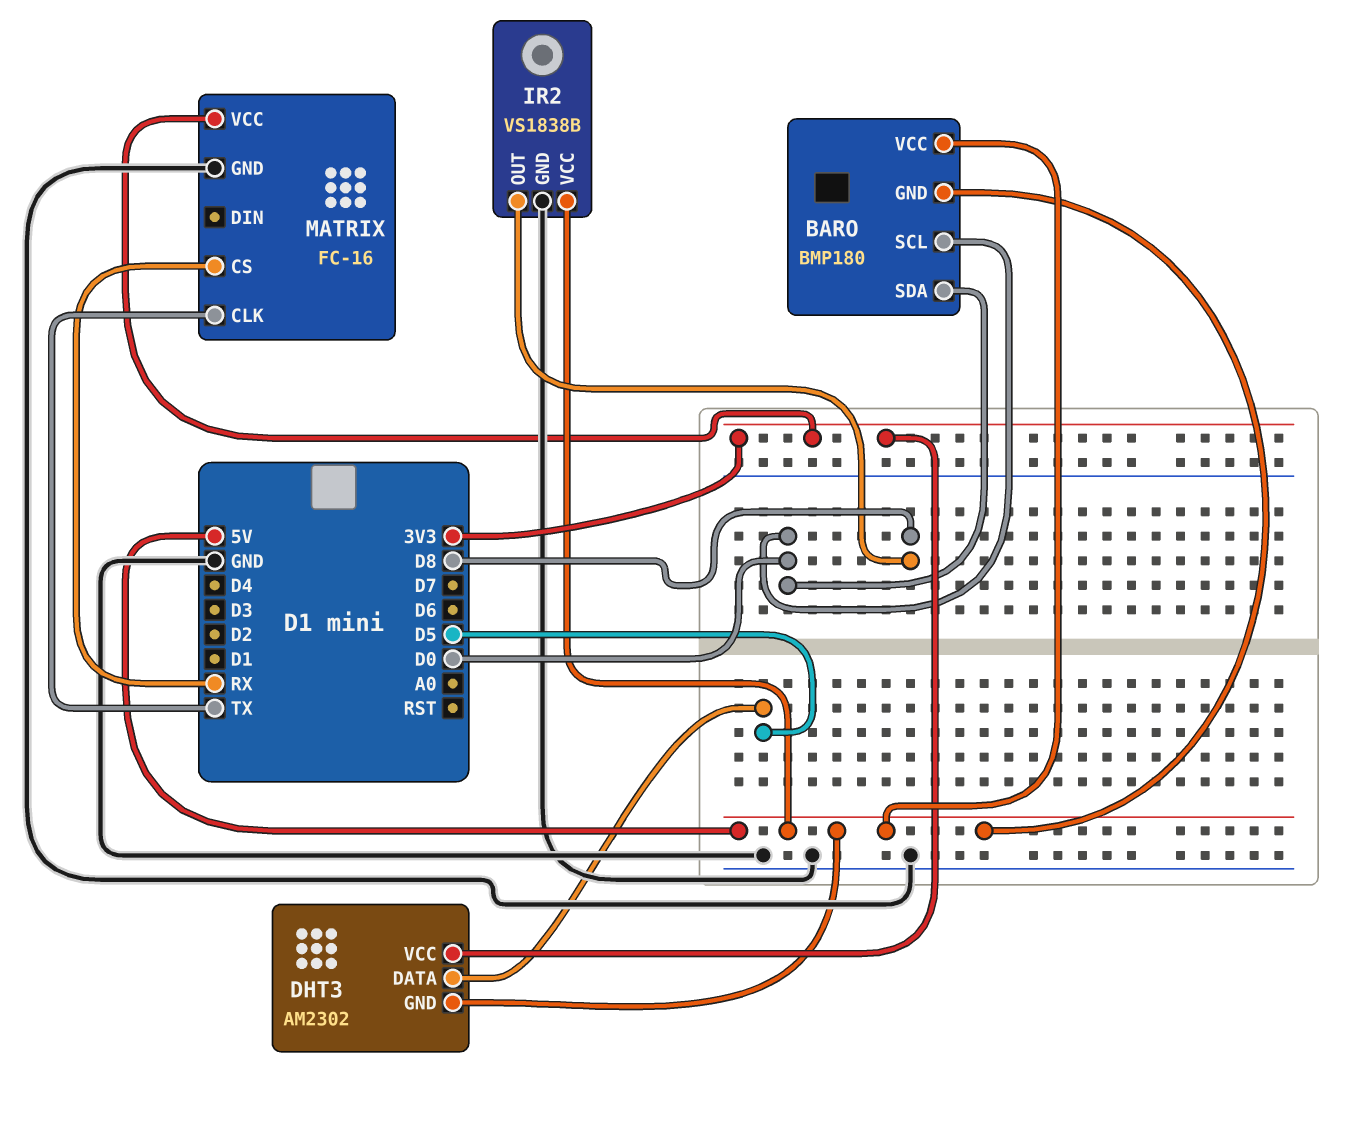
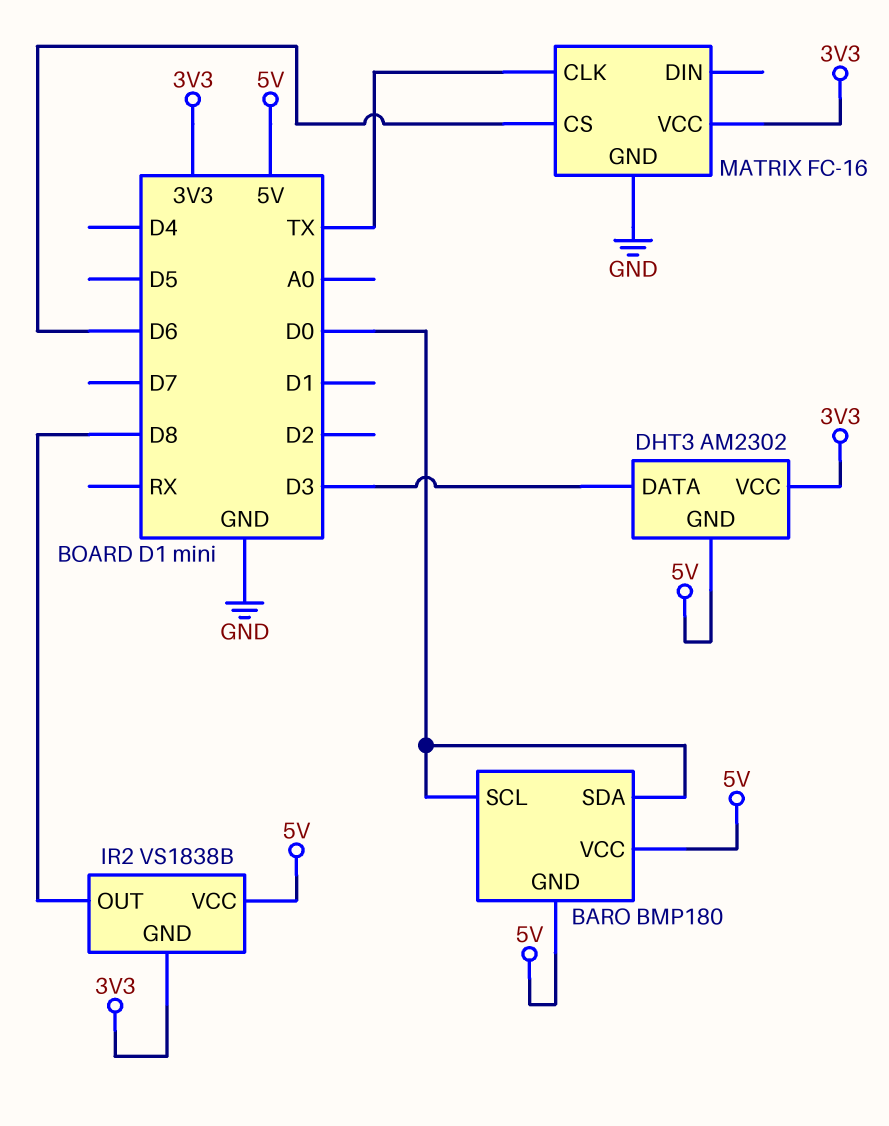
DHT3 pin DATA: D5 -> D3
IR2 pin GND: GND -> 3V3
MATRIX pin CS: RX -> D6

